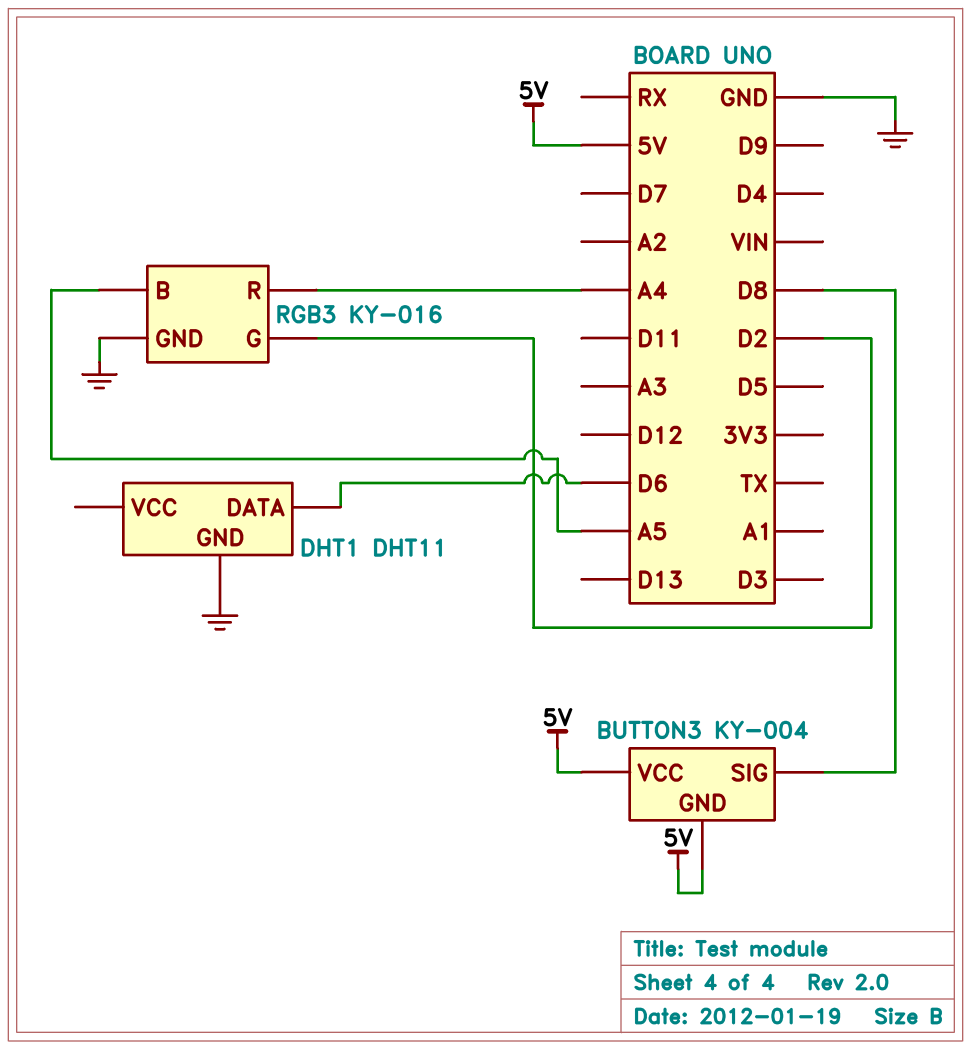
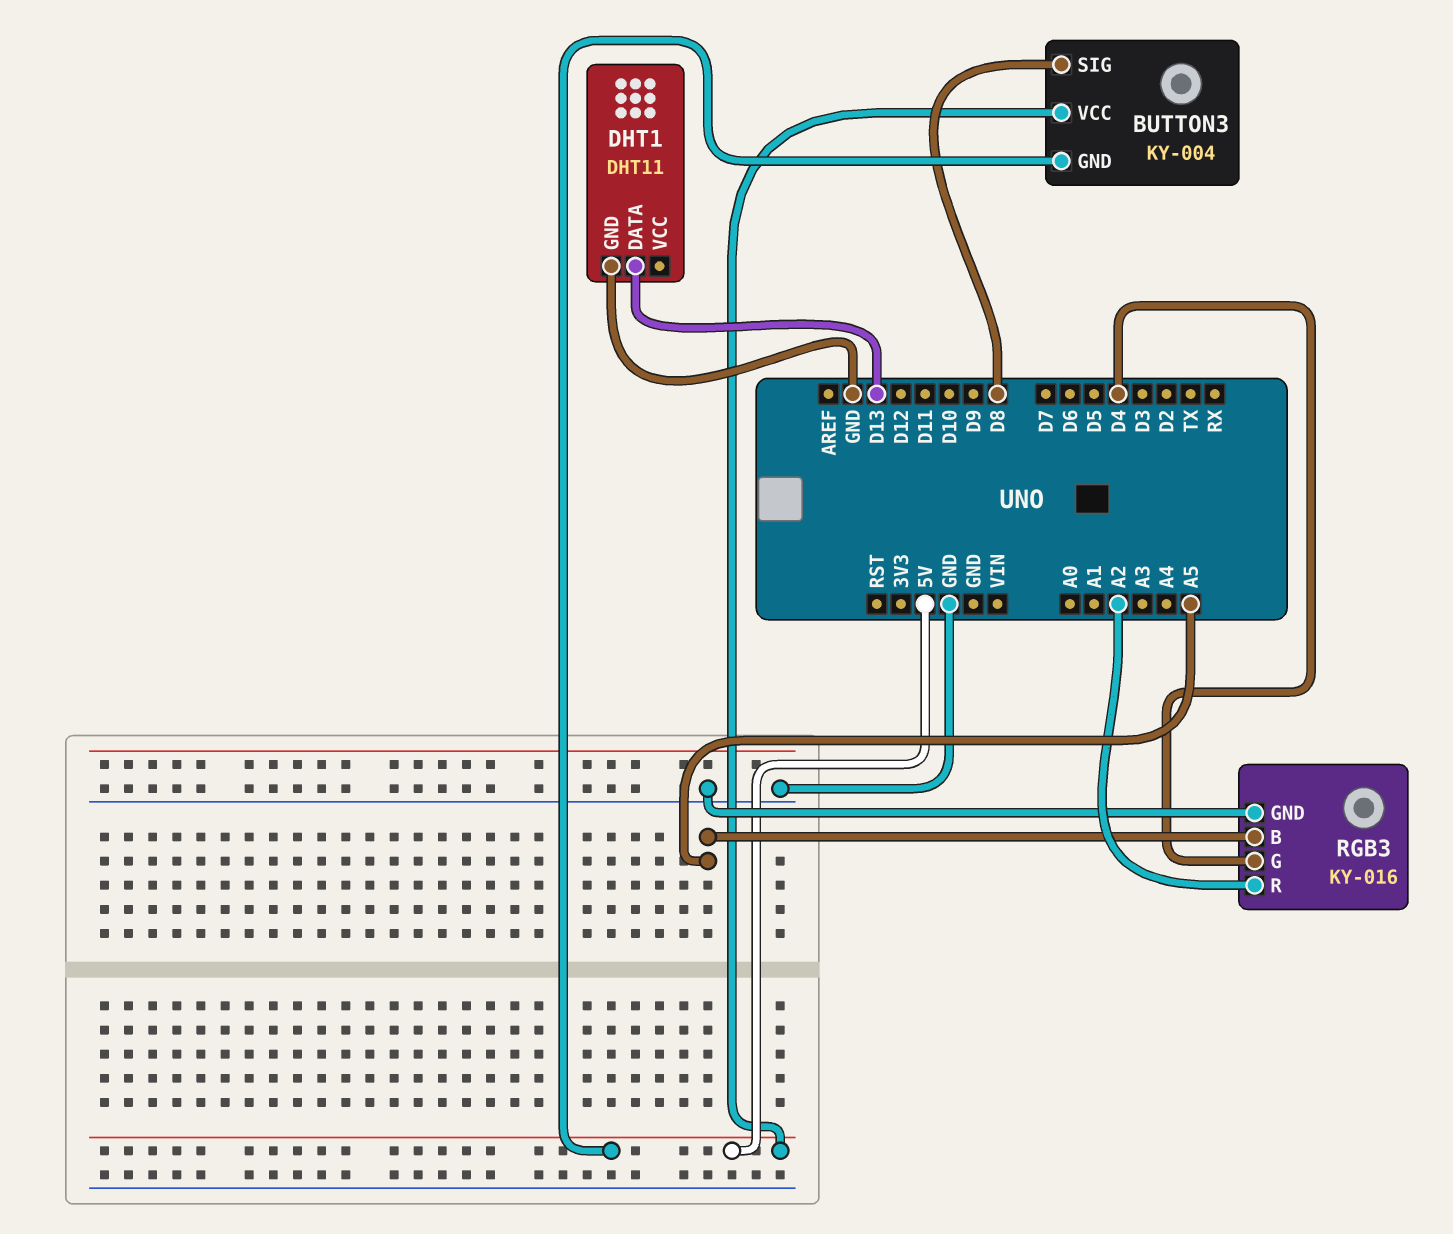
DHT1 pin DATA: D6 -> D13
RGB3 pin G: D2 -> D4
RGB3 pin R: A4 -> A2

